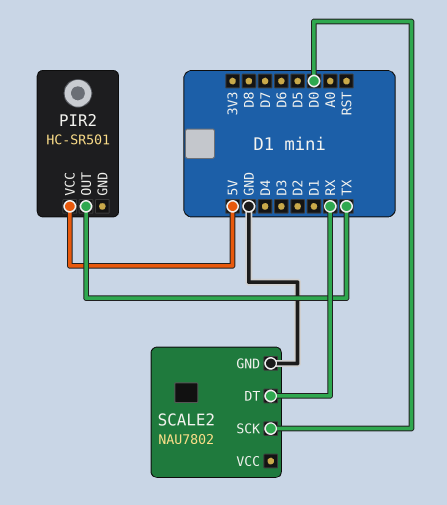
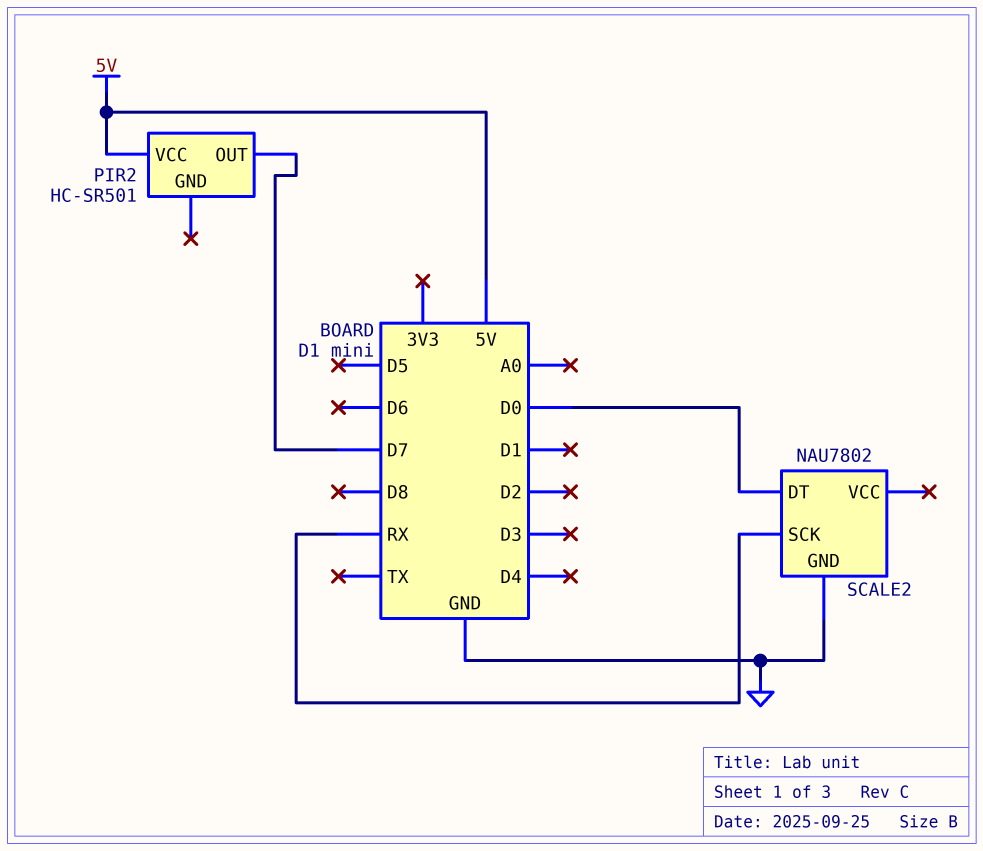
PIR2 pin OUT: TX -> D7
SCALE2 pin DT: RX -> D0
SCALE2 pin SCK: D0 -> RX

